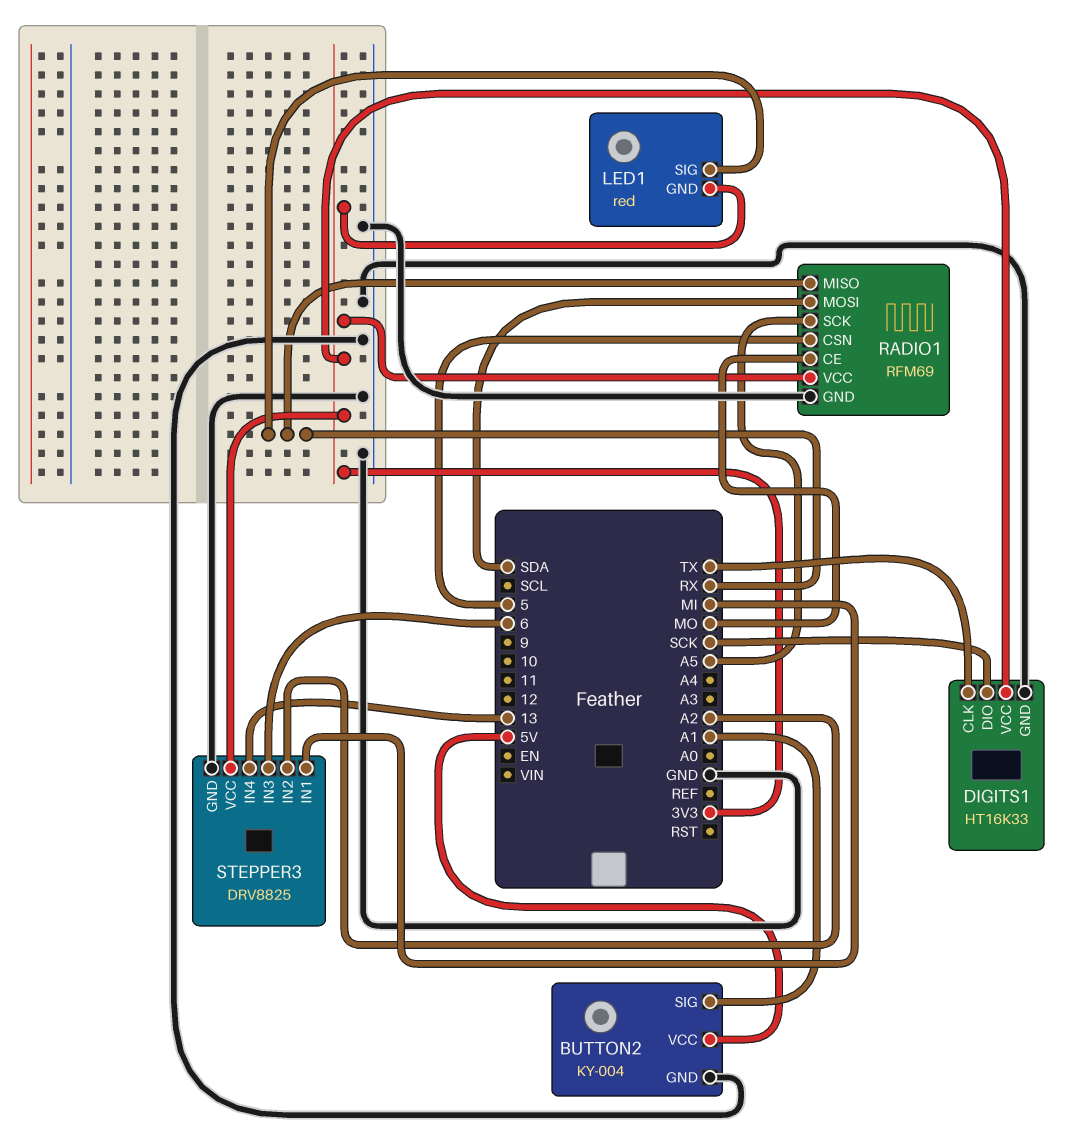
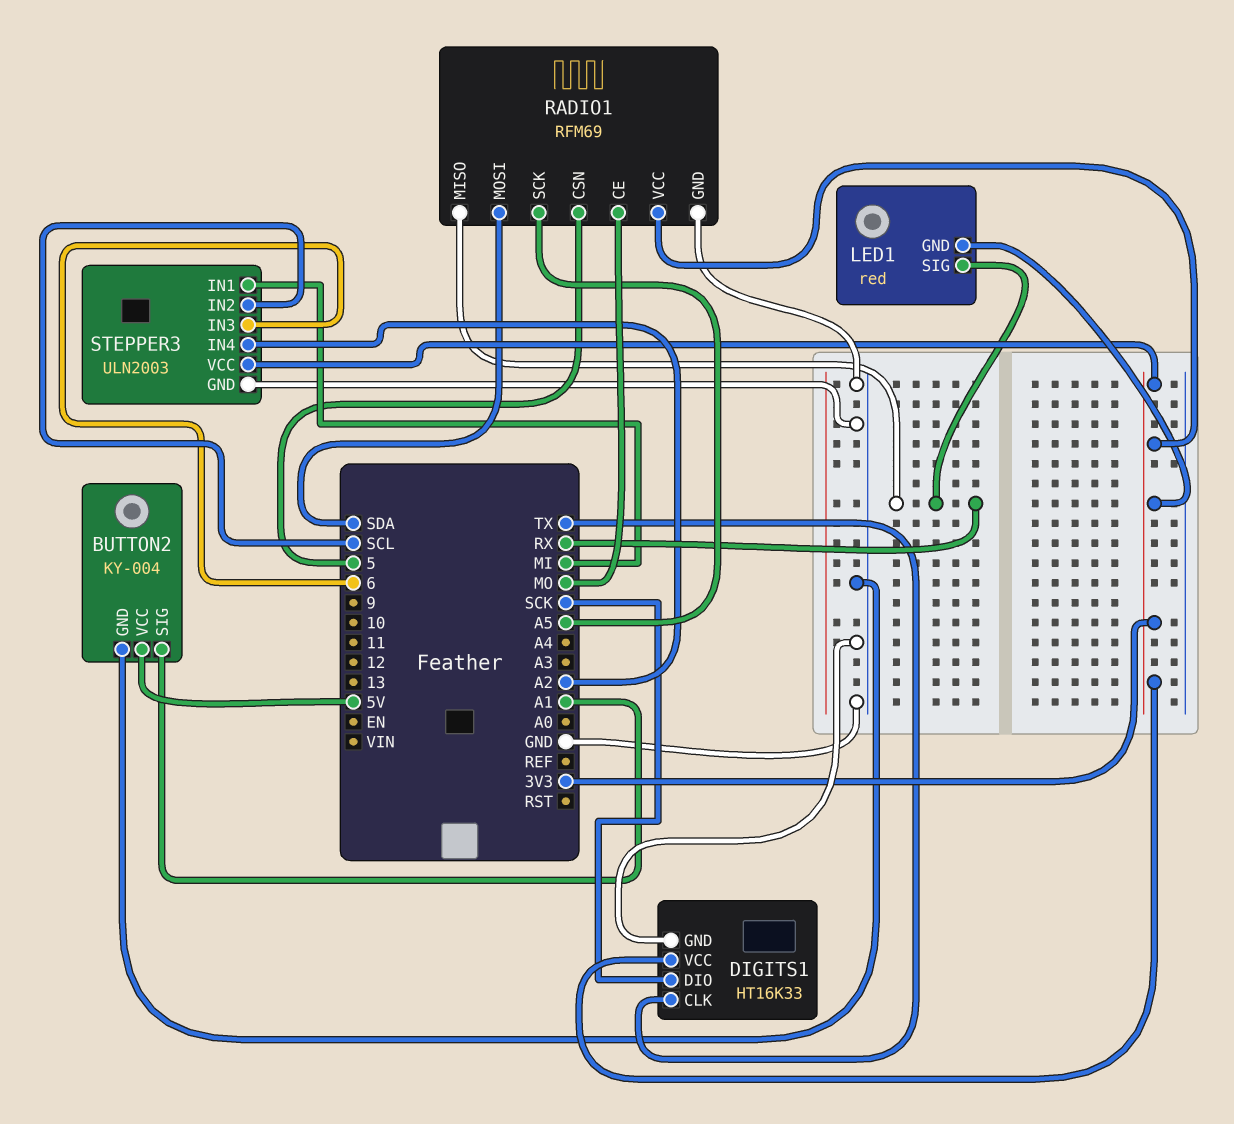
STEPPER3: DRV8825 -> ULN2003
STEPPER3 pin IN2: A2 -> SCL
STEPPER3 pin IN4: 13 -> A2

